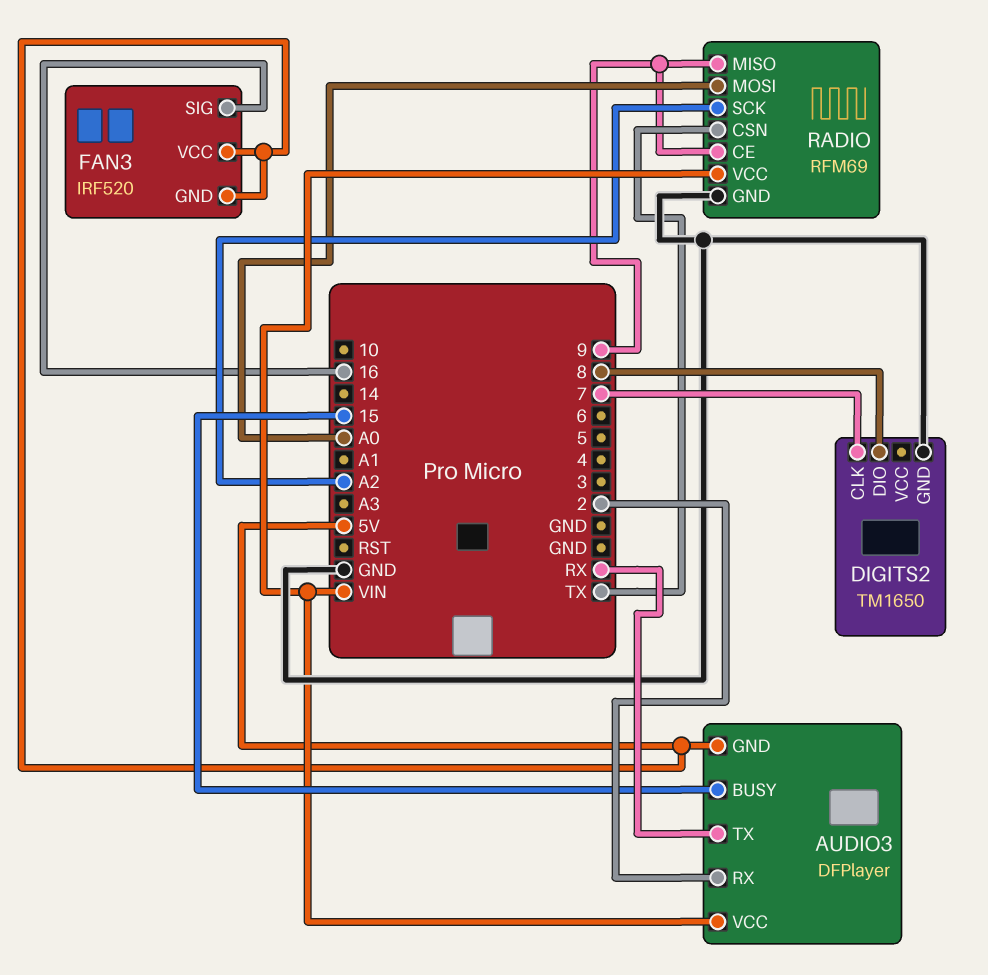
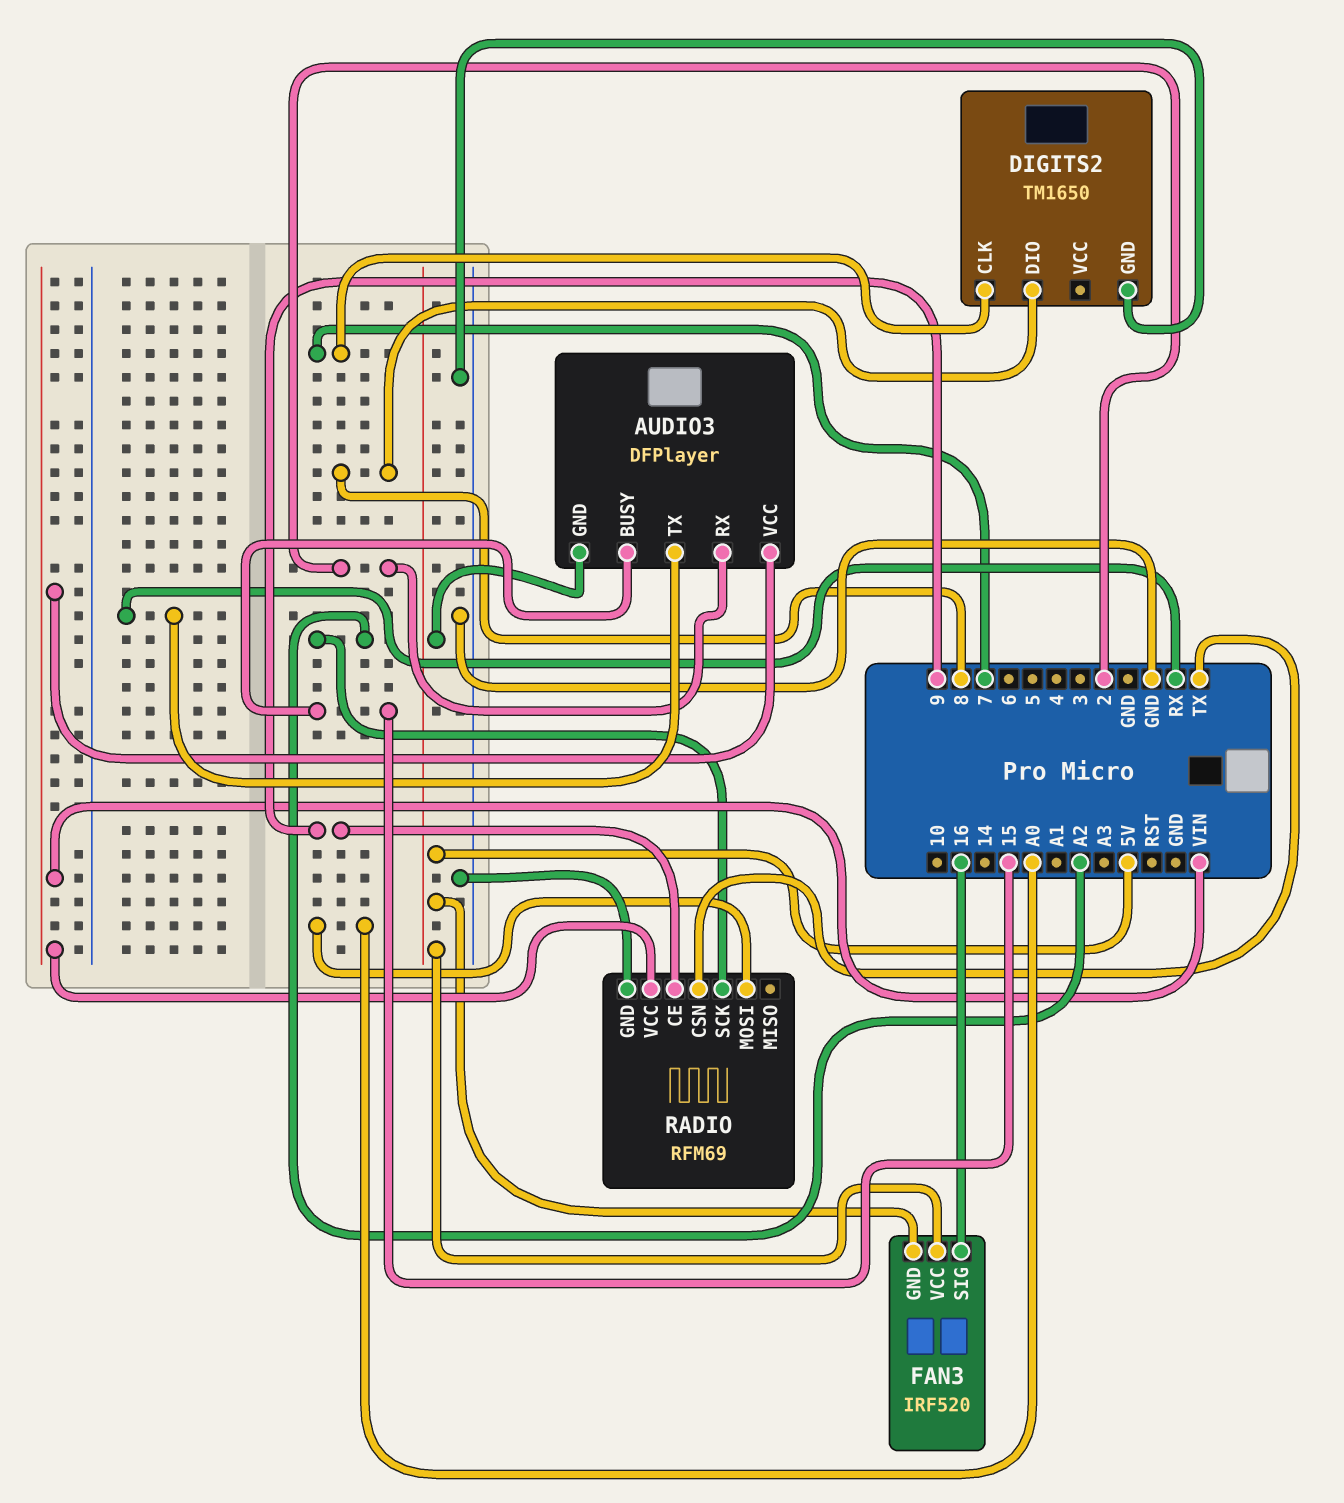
RADIO pin MISO: 9 -> none

